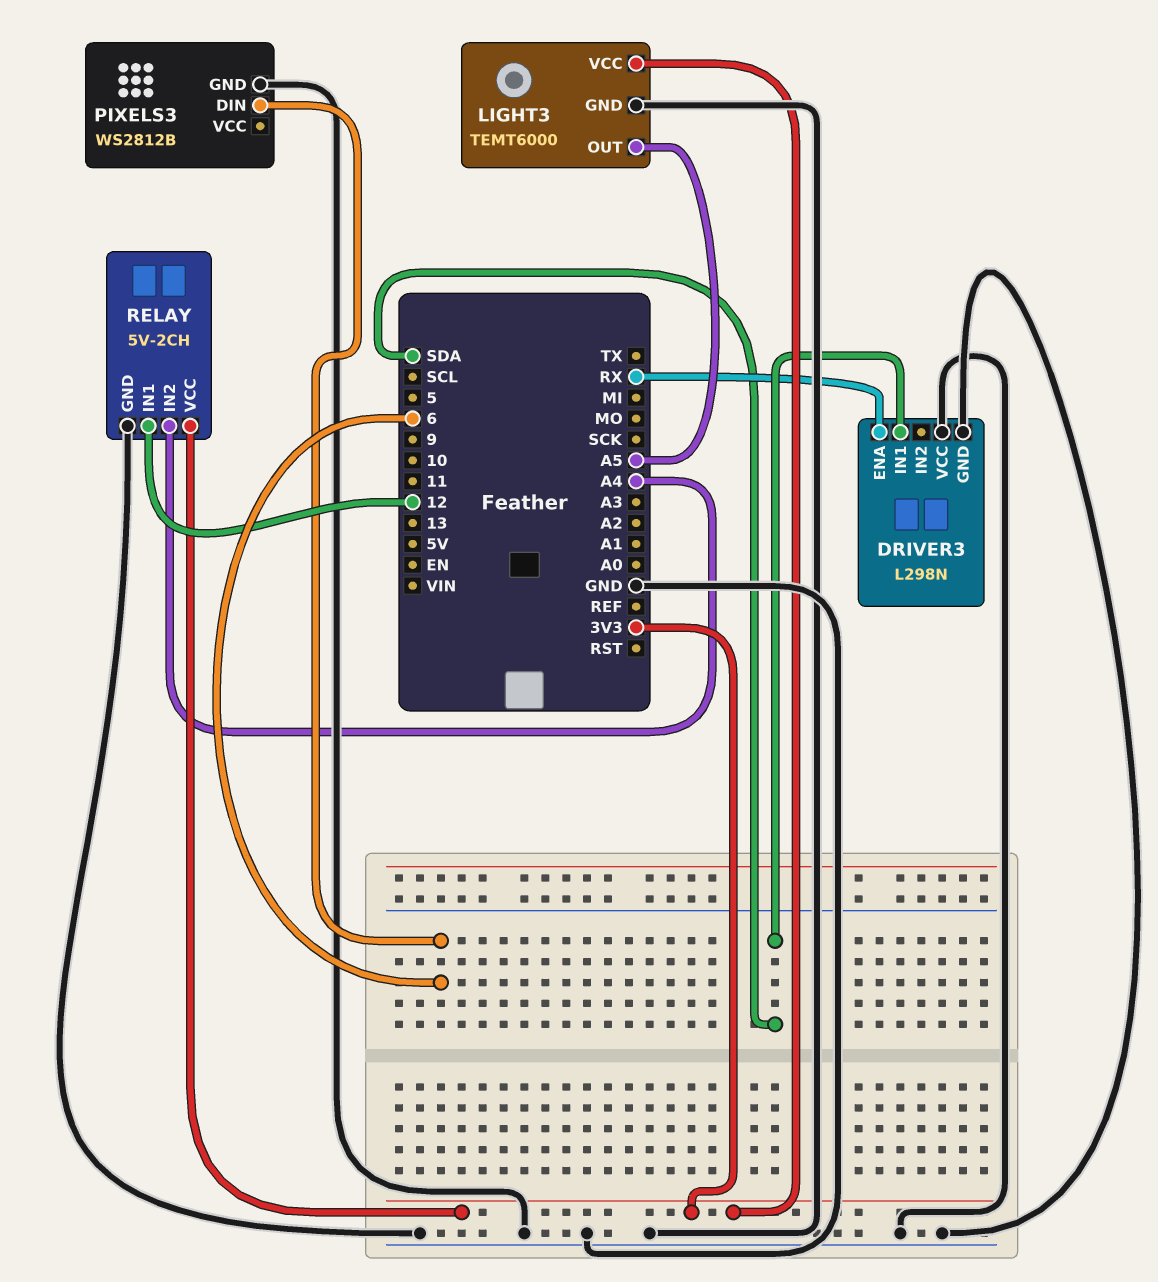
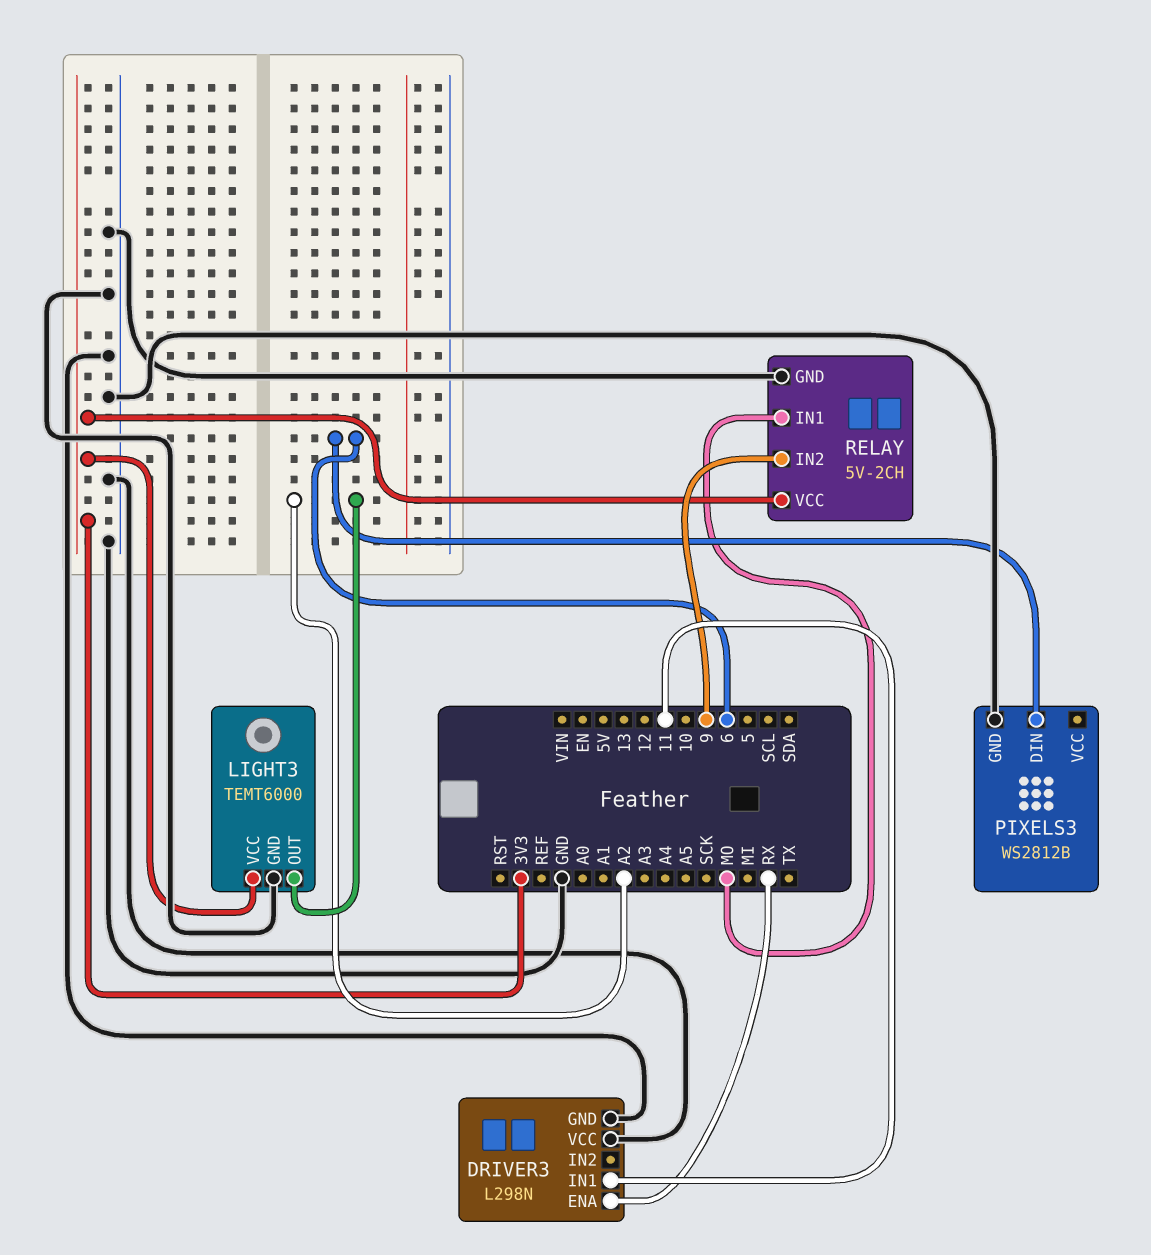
DRIVER3 pin IN1: SDA -> 11
LIGHT3 pin OUT: A5 -> A2
RELAY pin IN1: 12 -> MO
RELAY pin IN2: A4 -> 9

